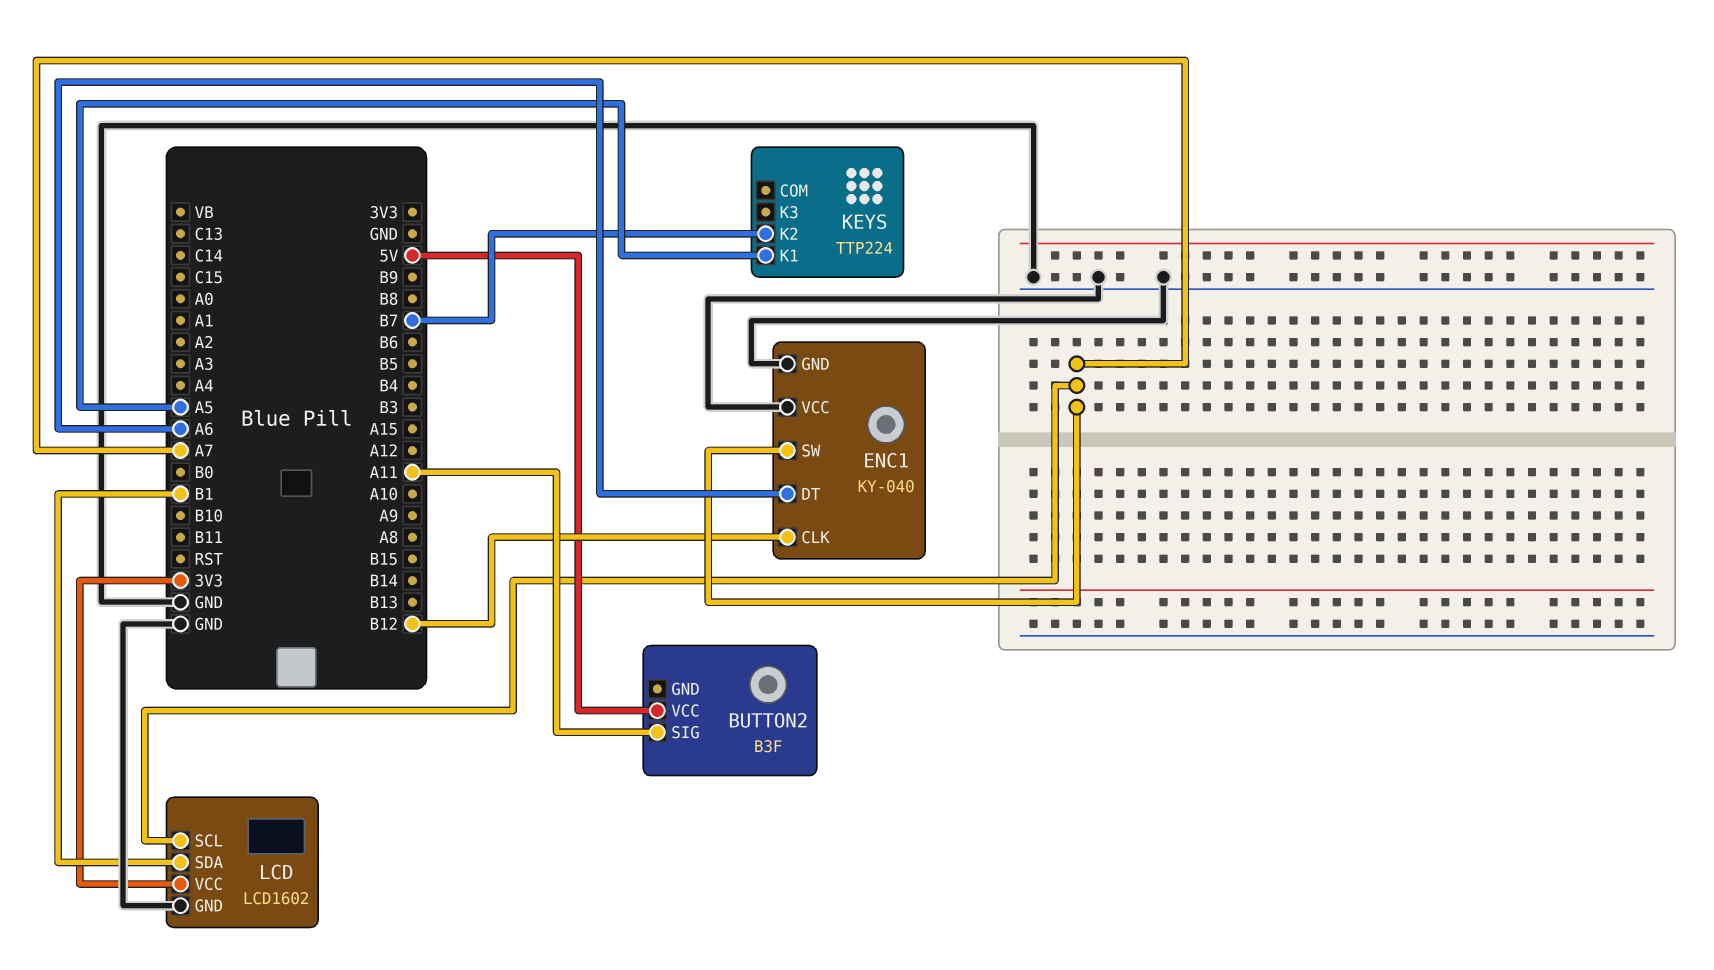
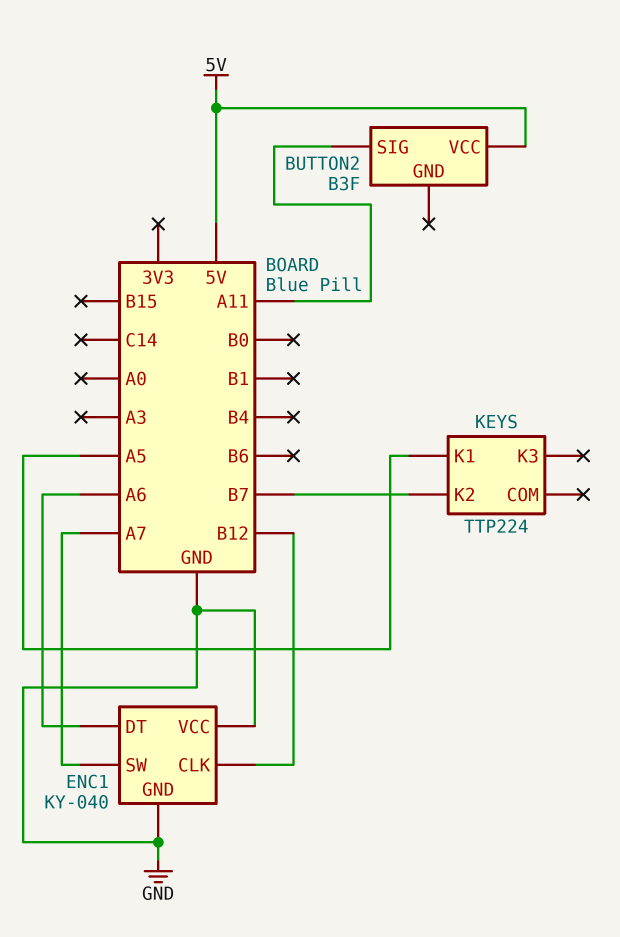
LCD: LCD1602 -> none
LCD pin GND: GND -> none
LCD pin SCL: A7 -> none
LCD pin SDA: B1 -> none
LCD pin VCC: 3V3 -> none

